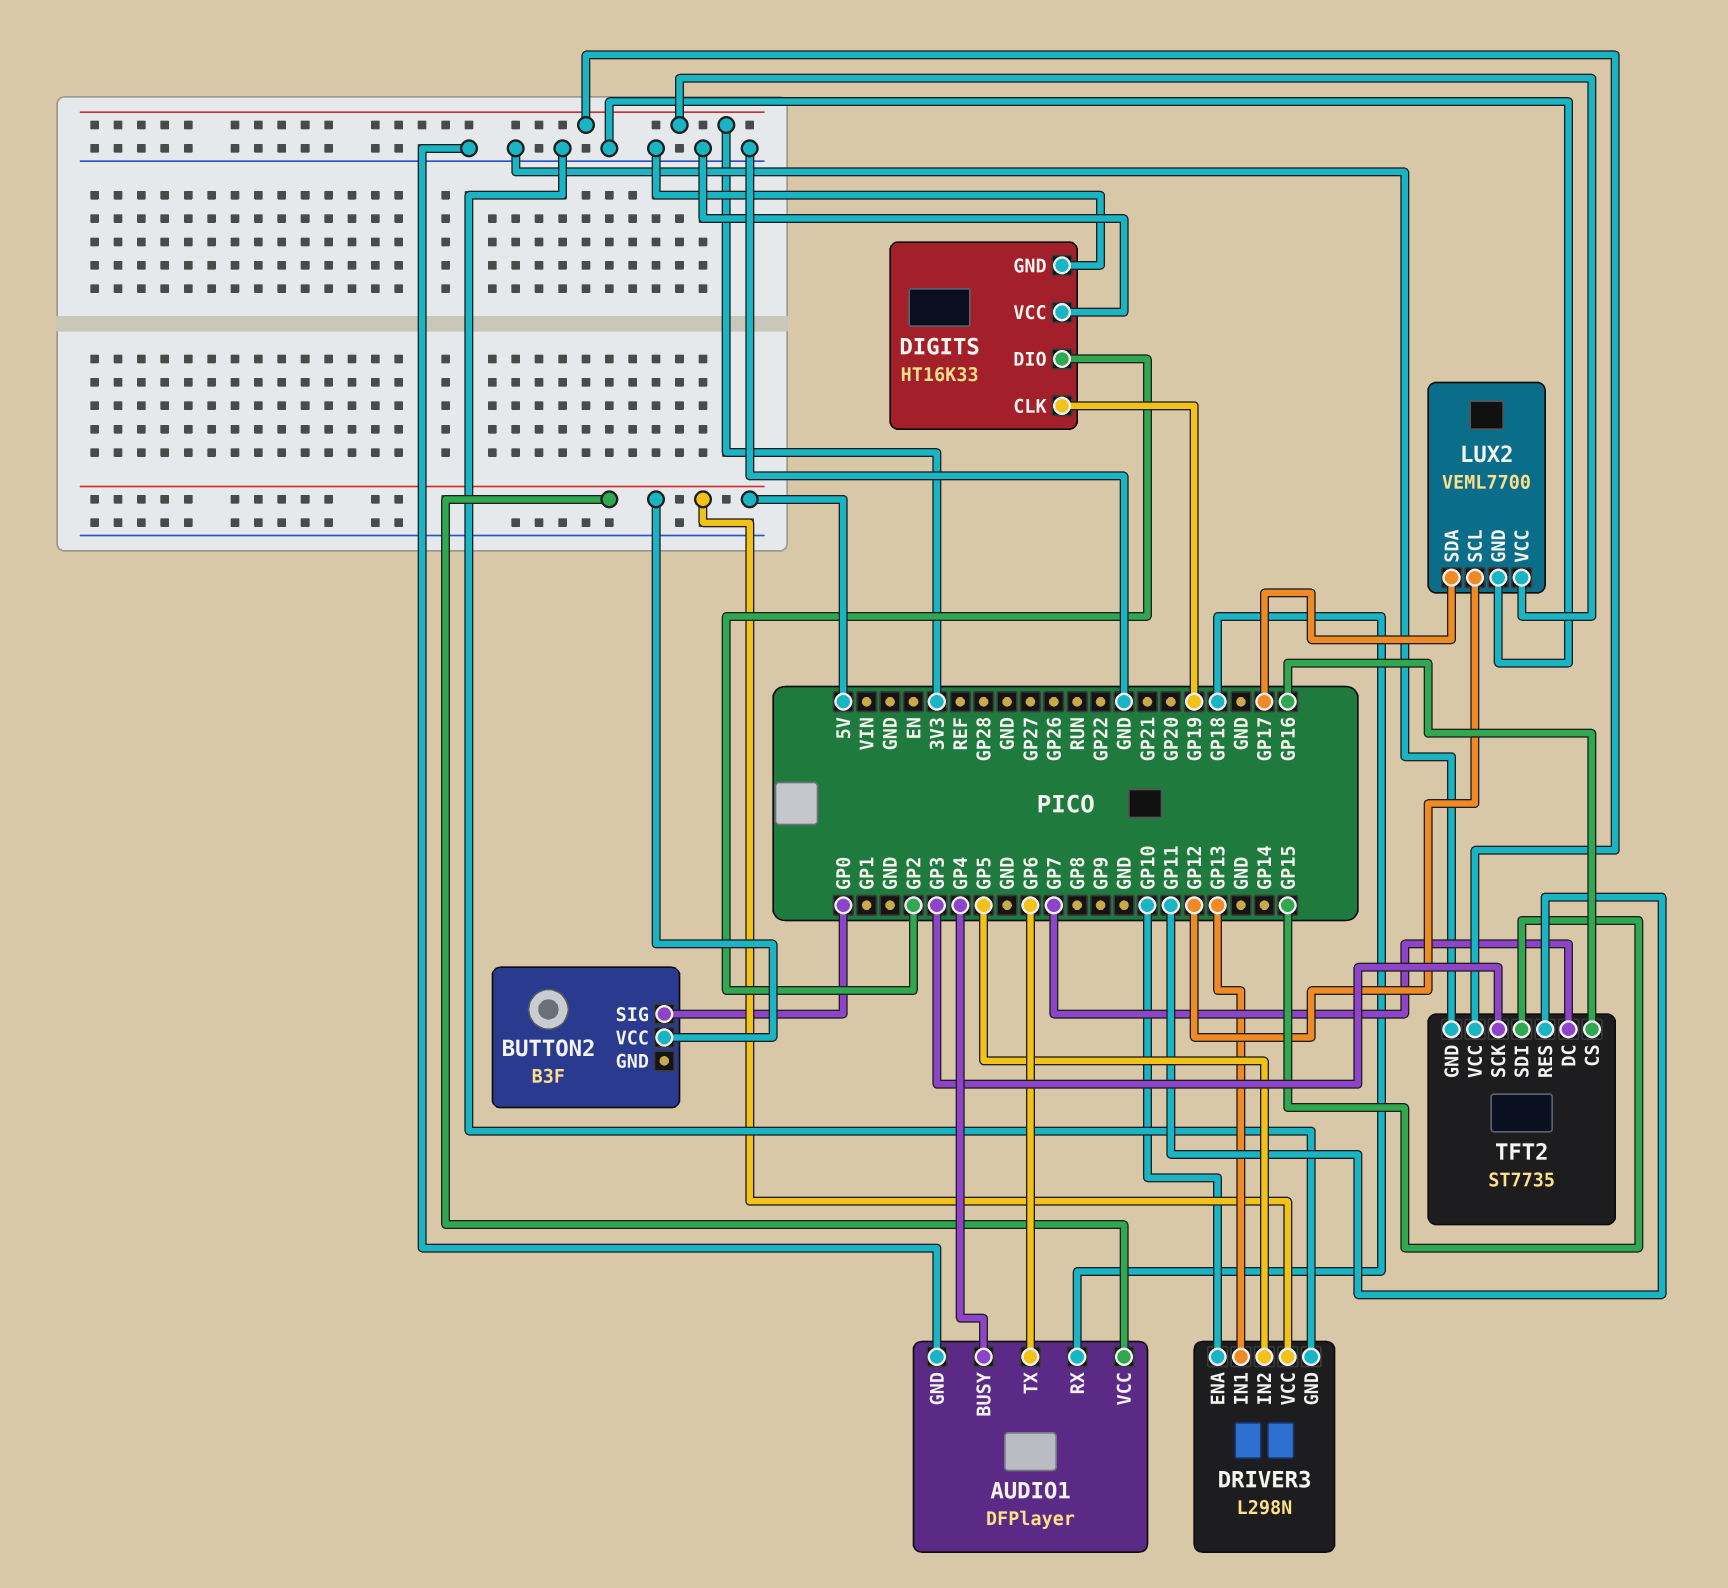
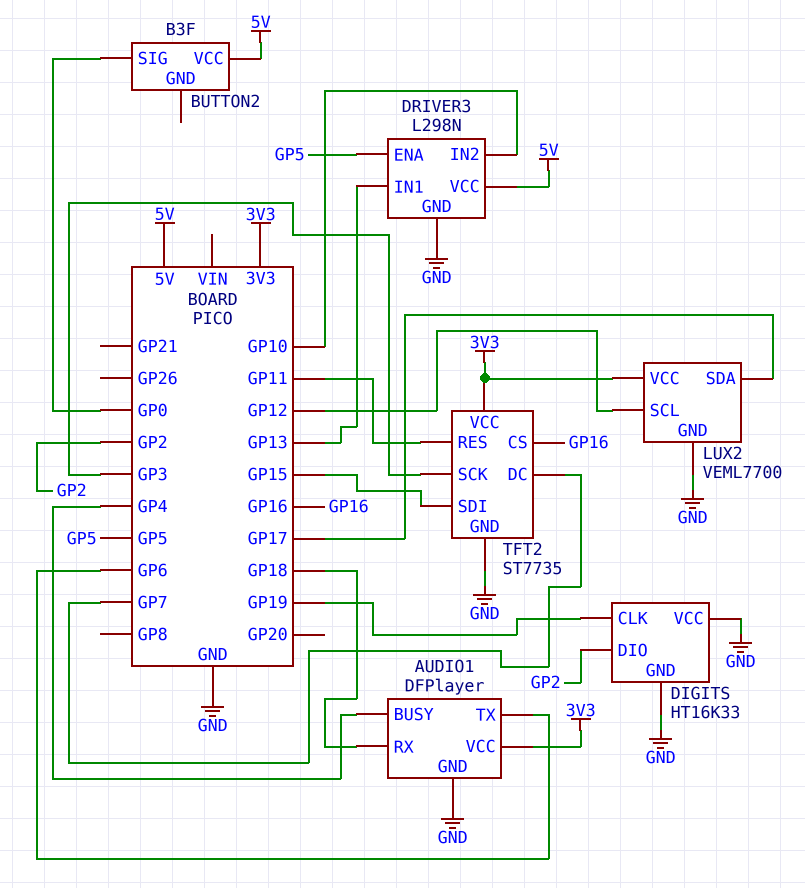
AUDIO1 pin VCC: 5V -> 3V3
DRIVER3 pin ENA: GP10 -> GP5
DRIVER3 pin IN2: GP5 -> GP10

